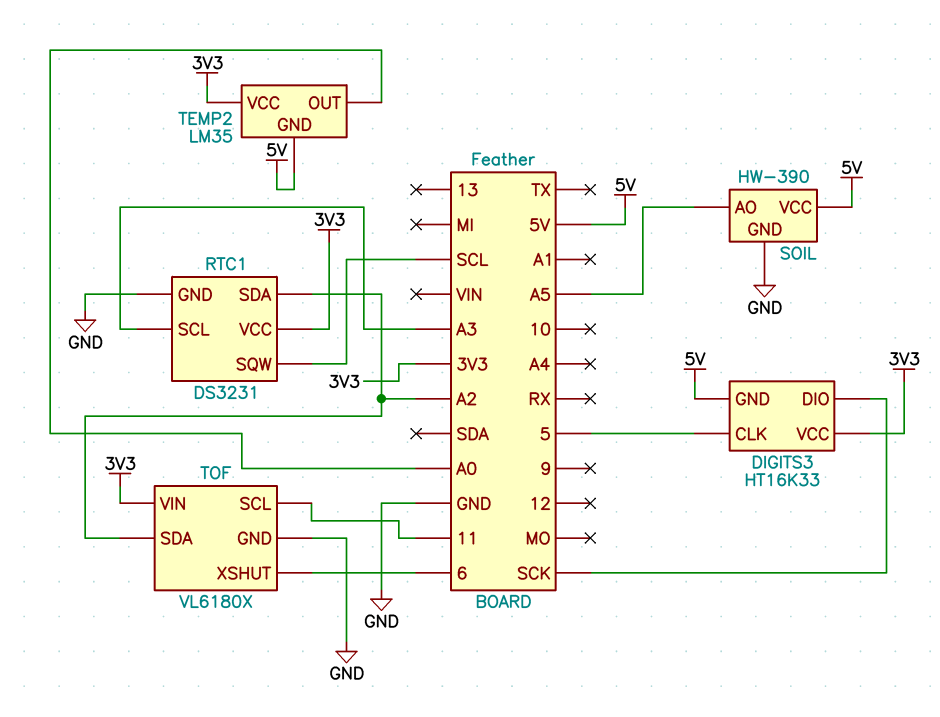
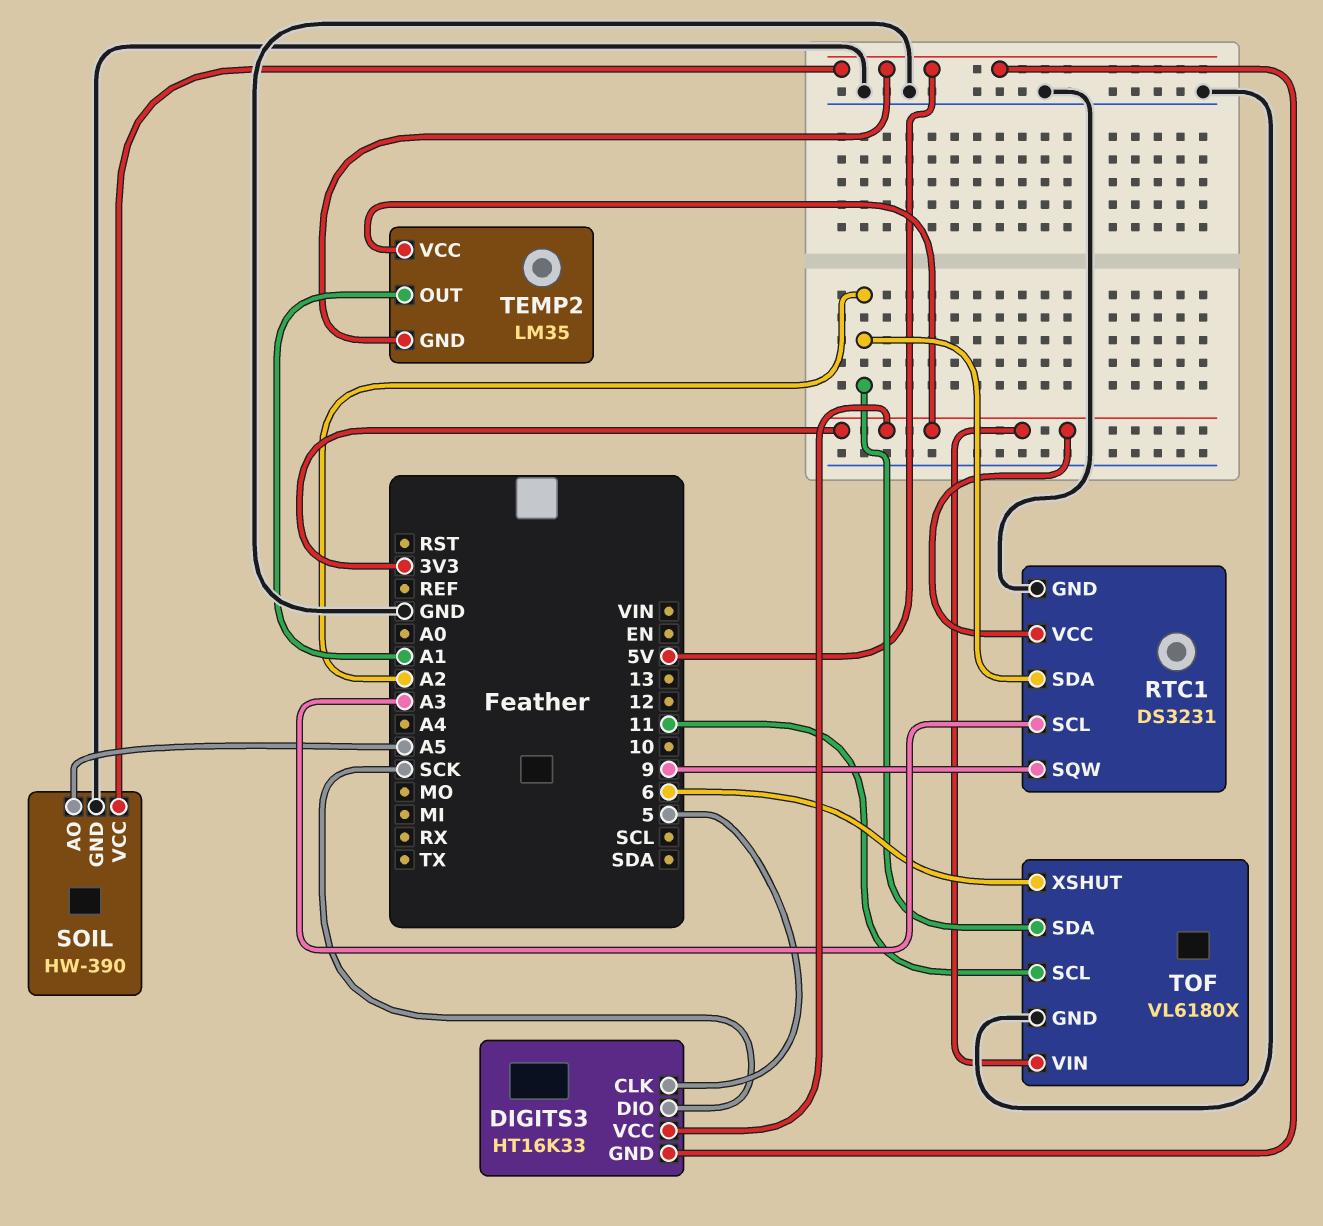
RTC1 pin SQW: SCL -> 9
TEMP2 pin OUT: A0 -> A1

